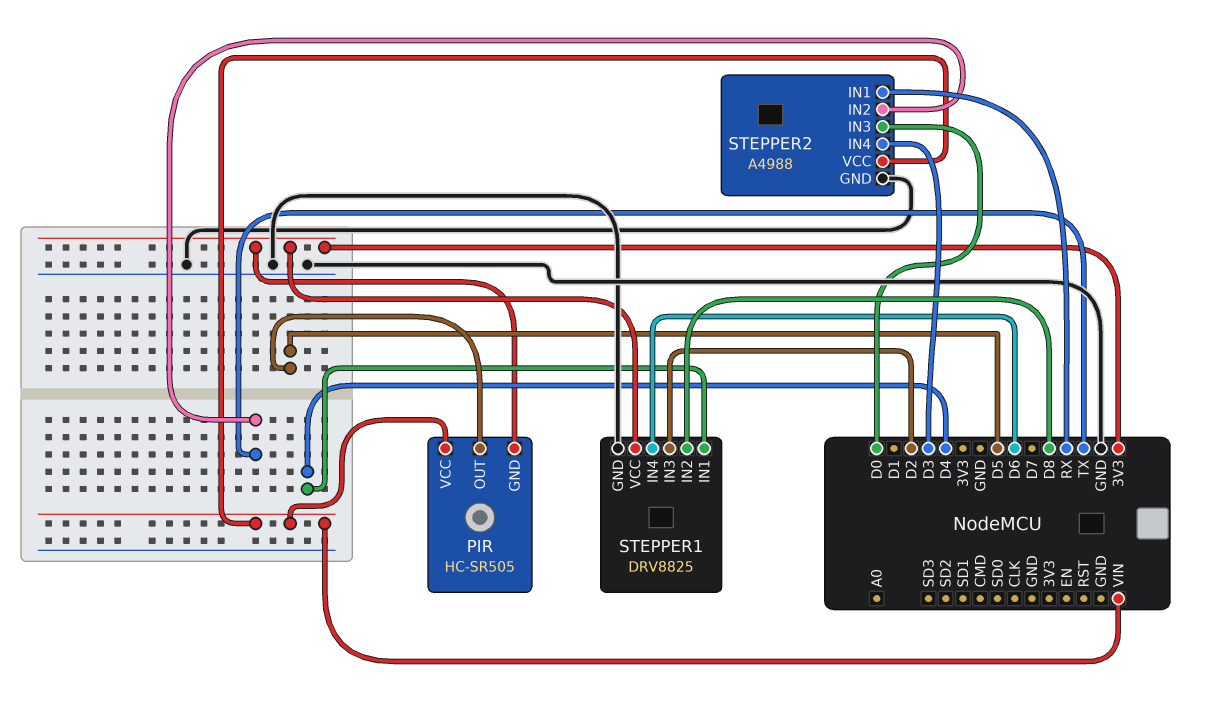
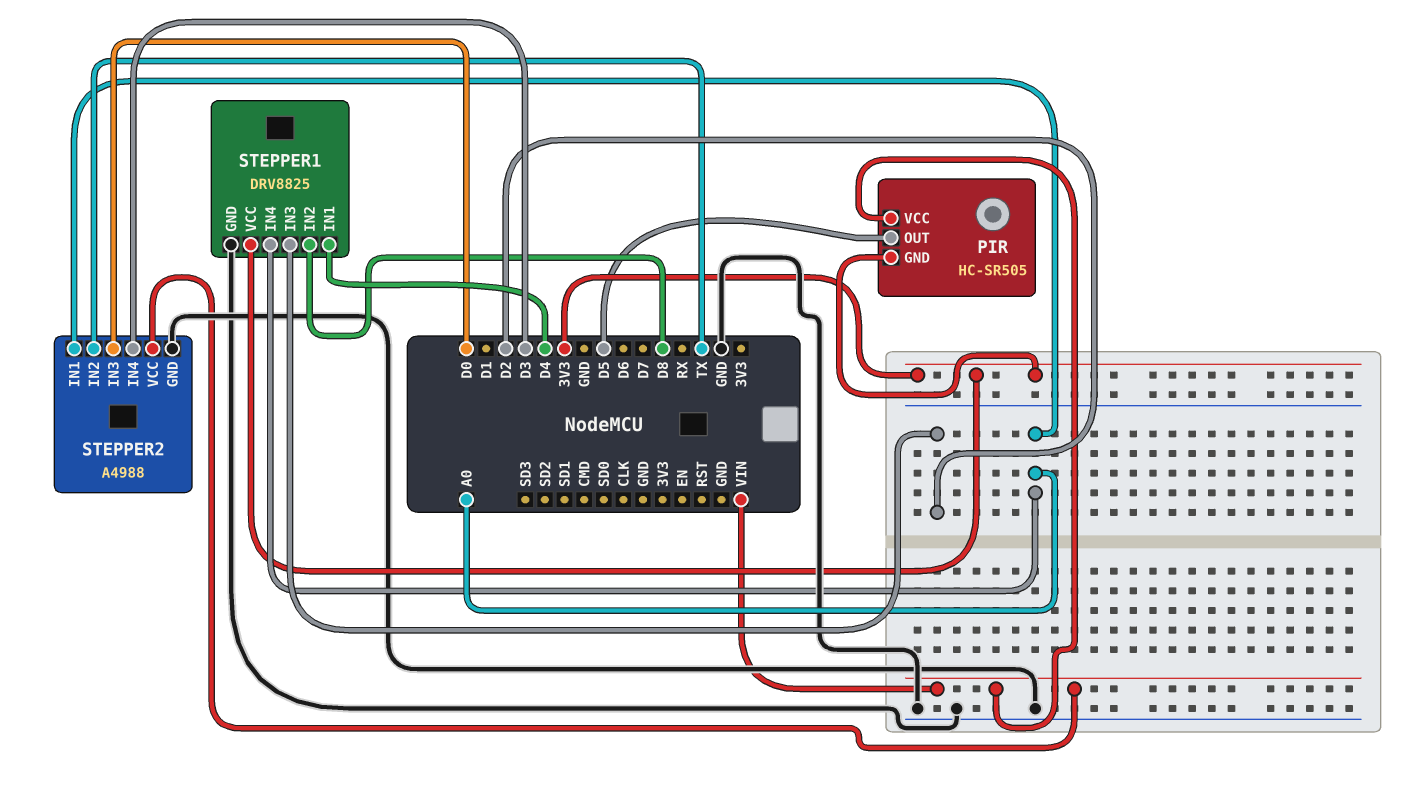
STEPPER1 pin IN4: D6 -> A0
STEPPER2 pin IN1: RX -> A0

